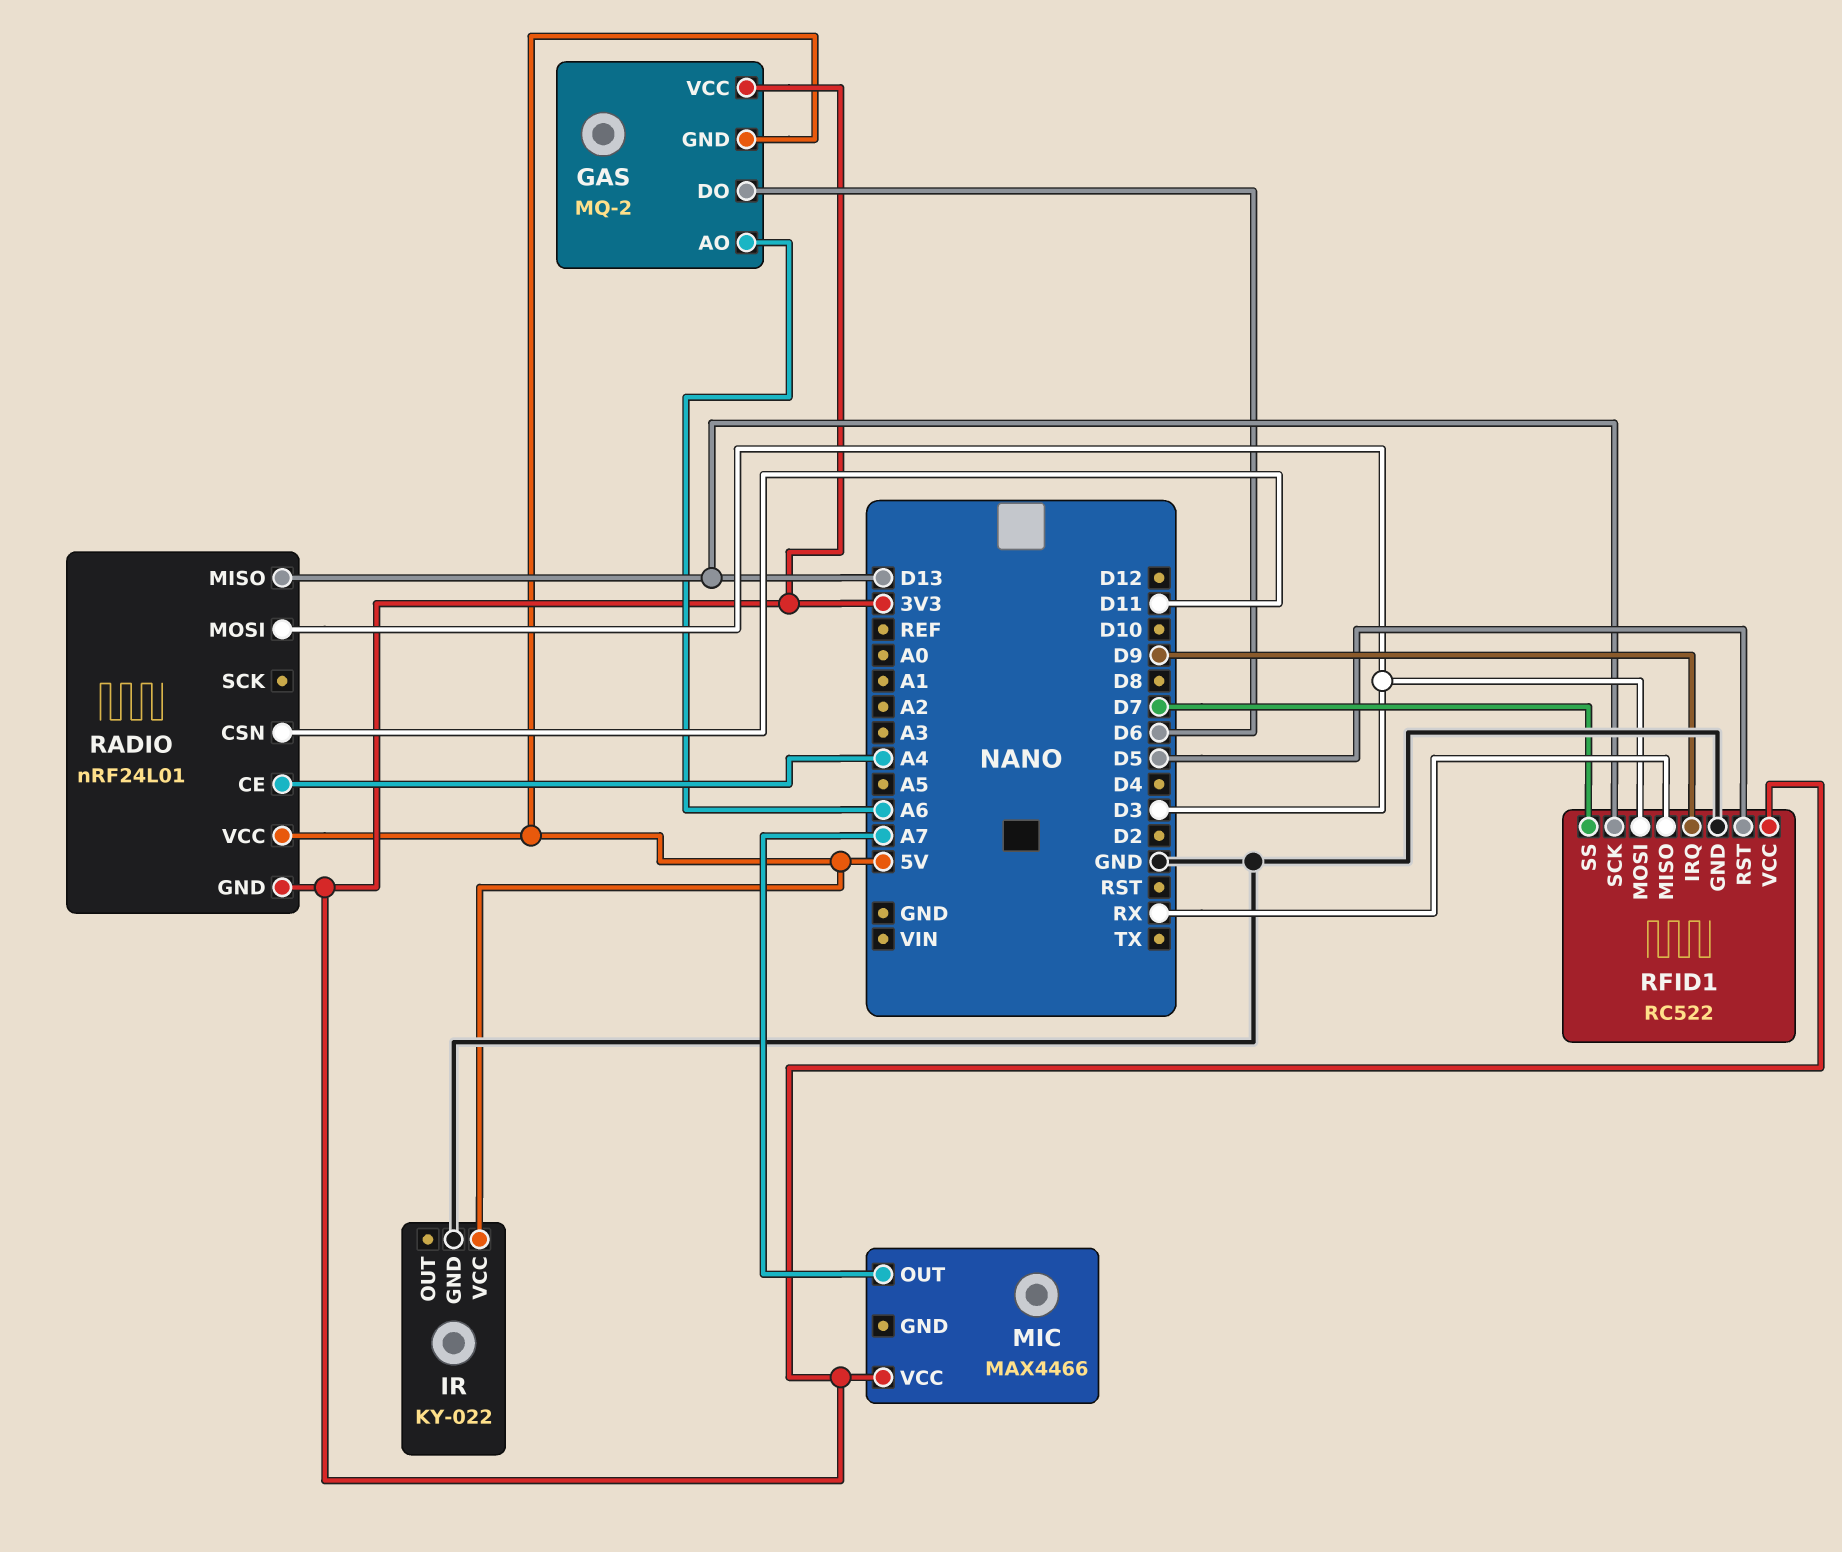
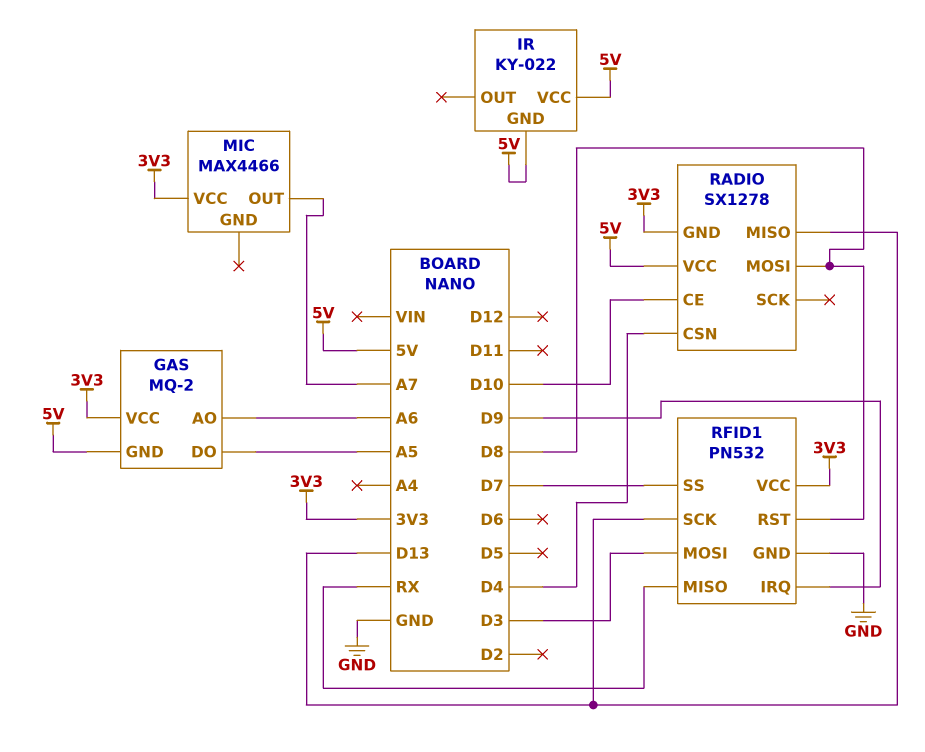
GAS pin DO: D6 -> A5
IR pin GND: GND -> 5V
RADIO: nRF24L01 -> SX1278
RADIO pin CE: A4 -> D10
RADIO pin CSN: D11 -> D4
RADIO pin MOSI: D3 -> D8
RFID1: RC522 -> PN532
RFID1 pin RST: D5 -> D8

